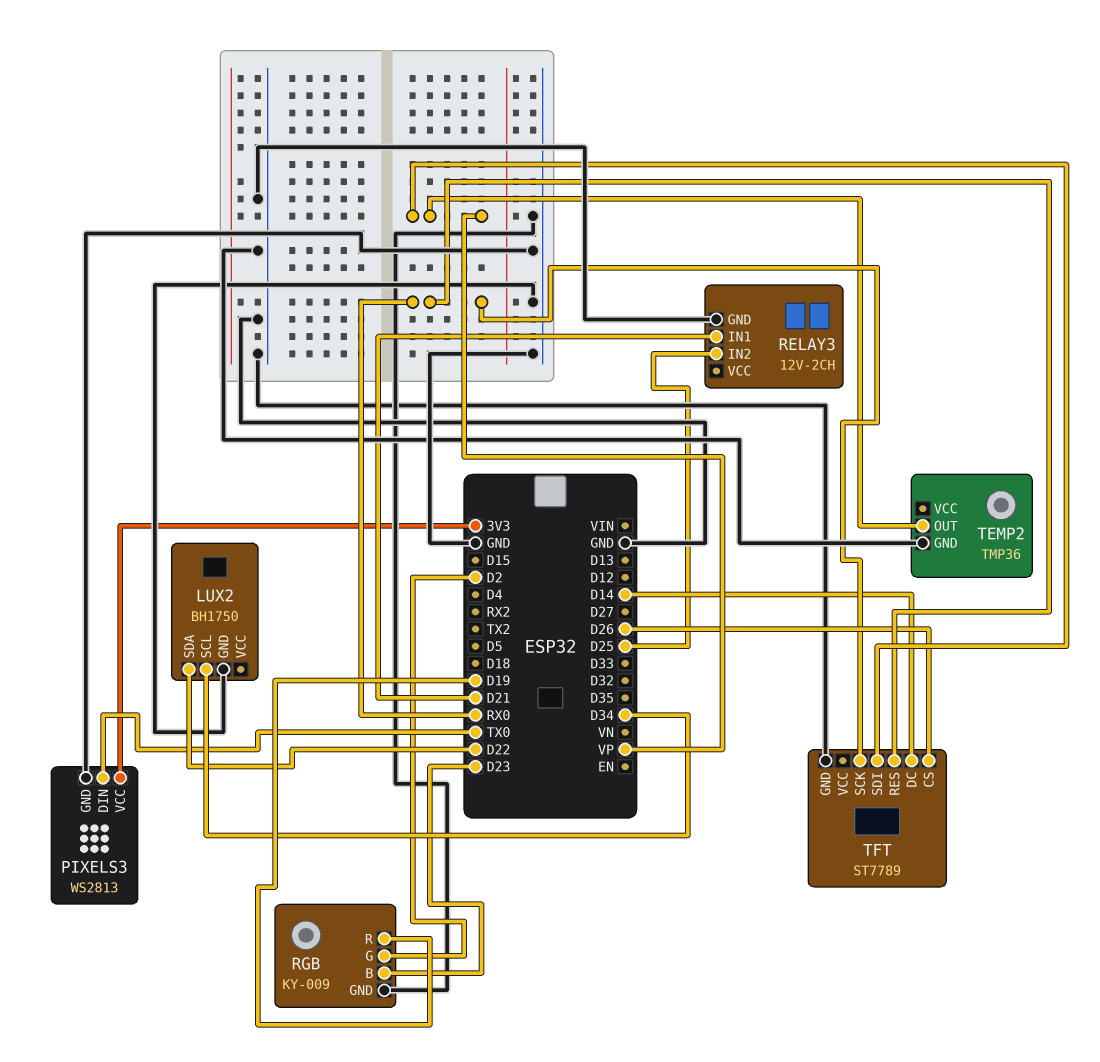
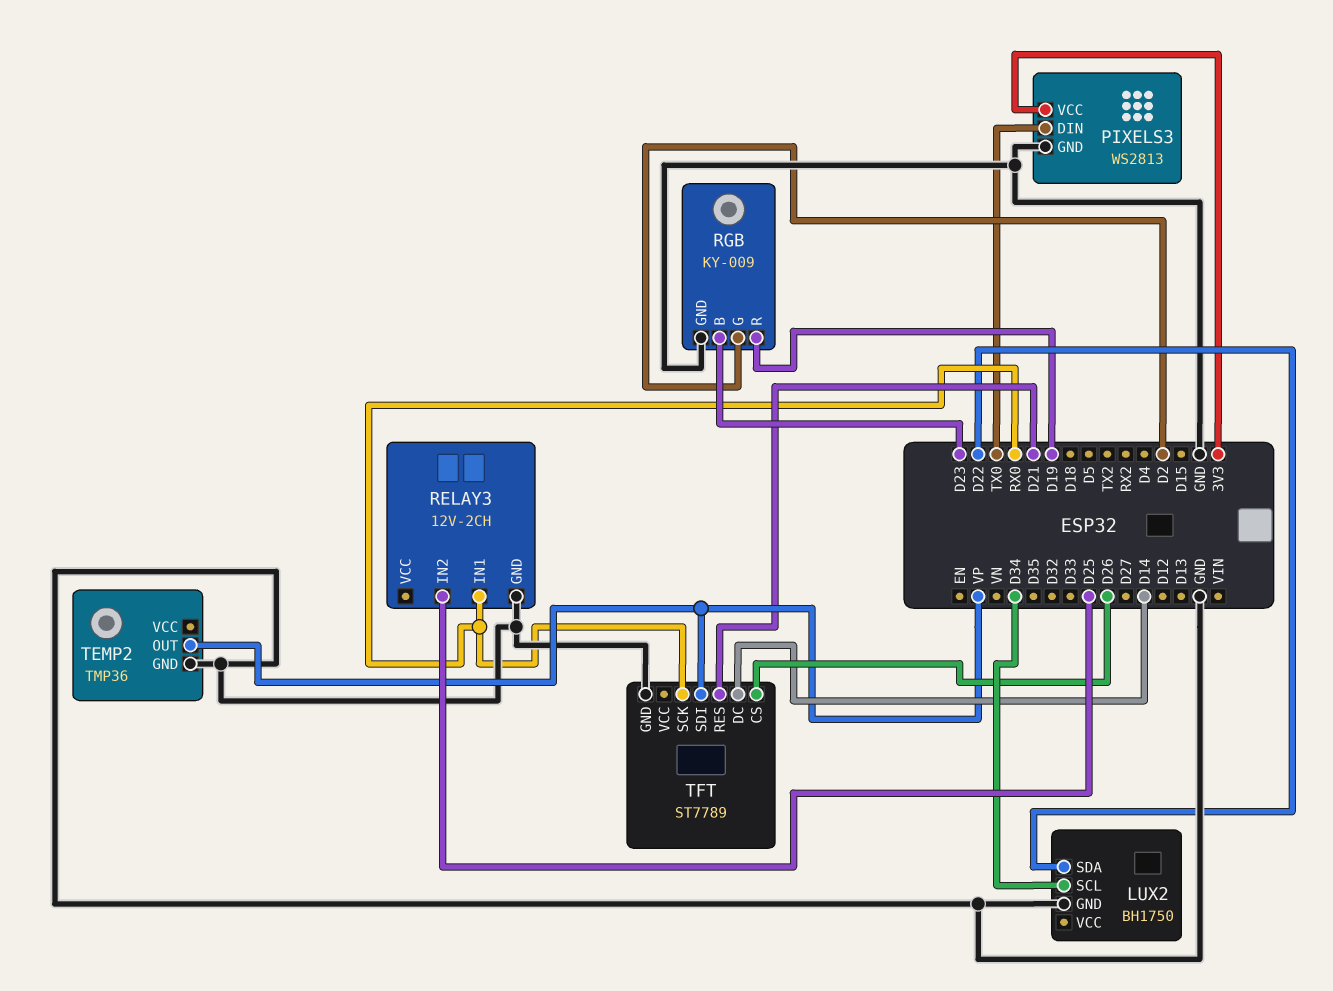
RELAY3 pin IN1: D21 -> RX0
TFT pin RES: RX0 -> D21

